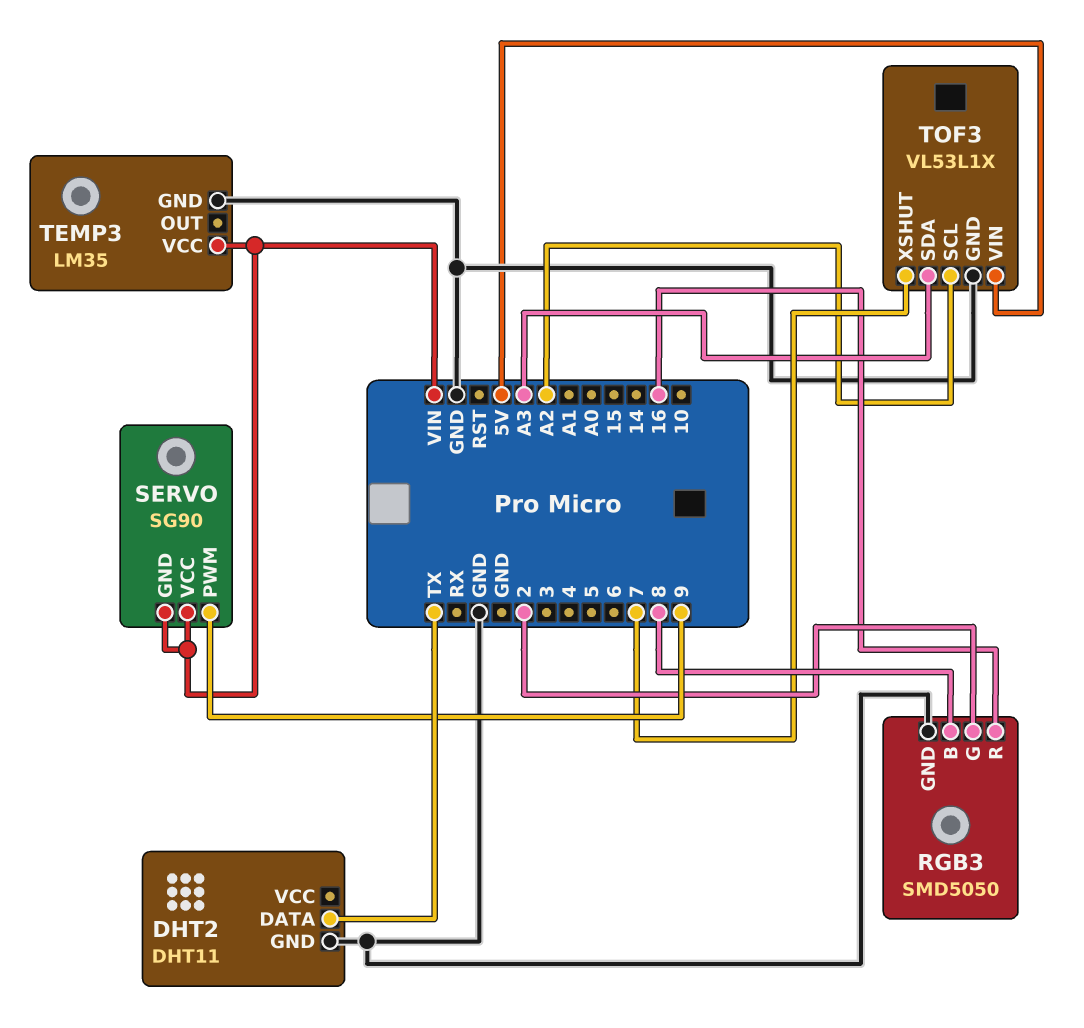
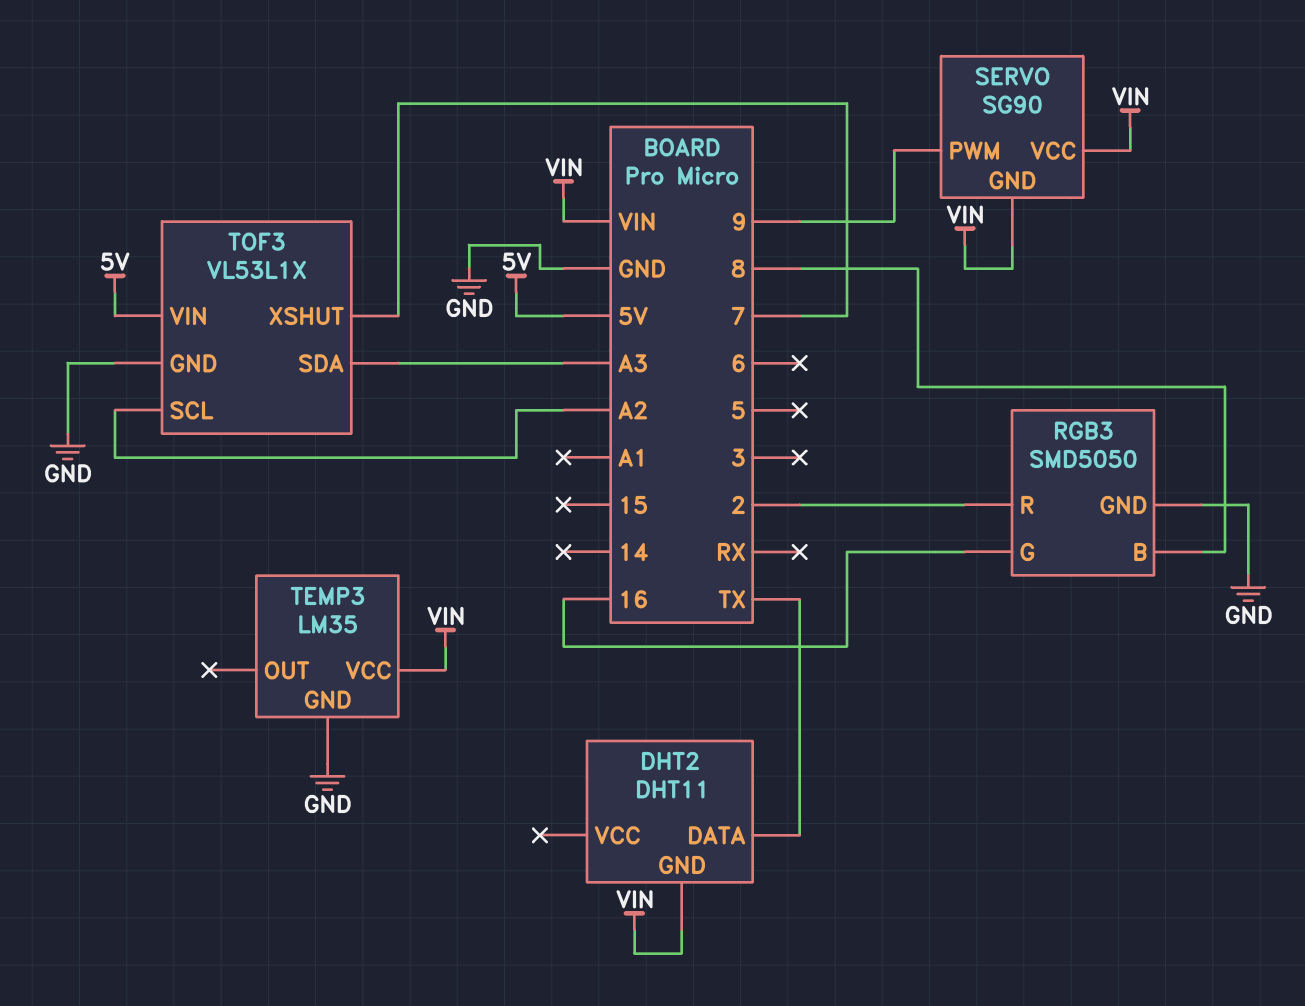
DHT2 pin GND: GND -> VIN
RGB3 pin G: 2 -> 16
RGB3 pin R: 16 -> 2

